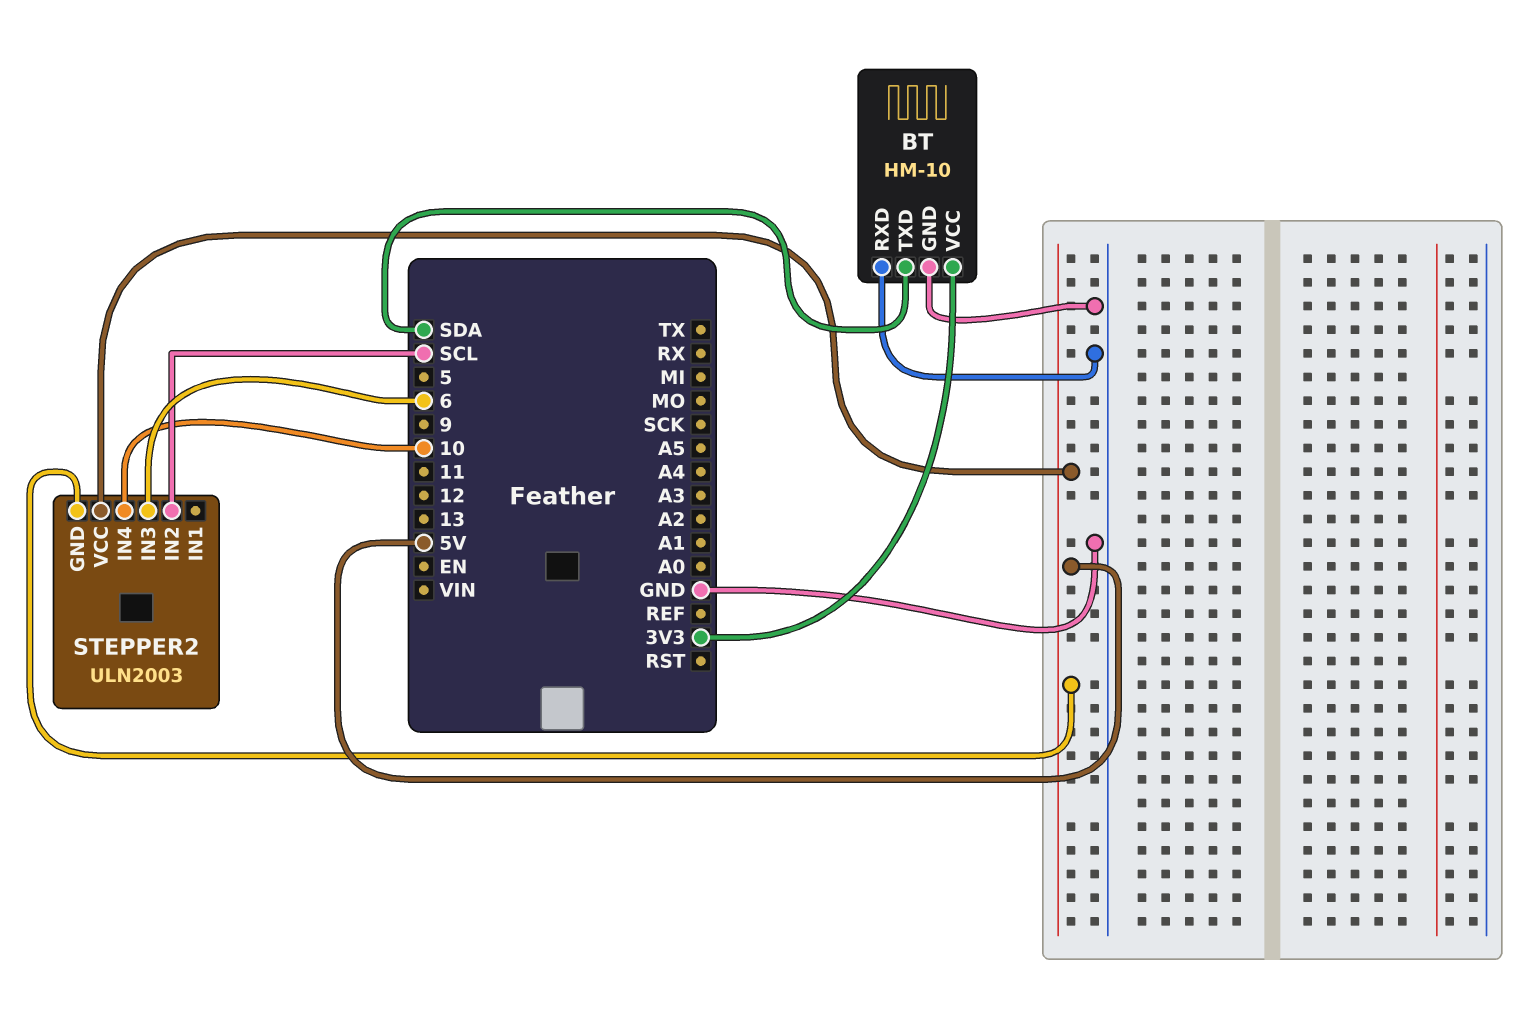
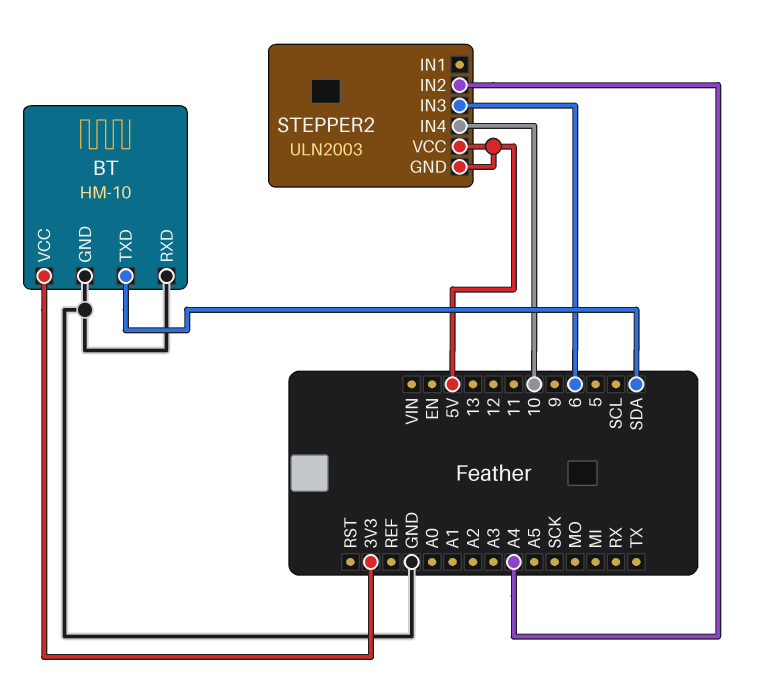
STEPPER2 pin IN2: SCL -> A4

